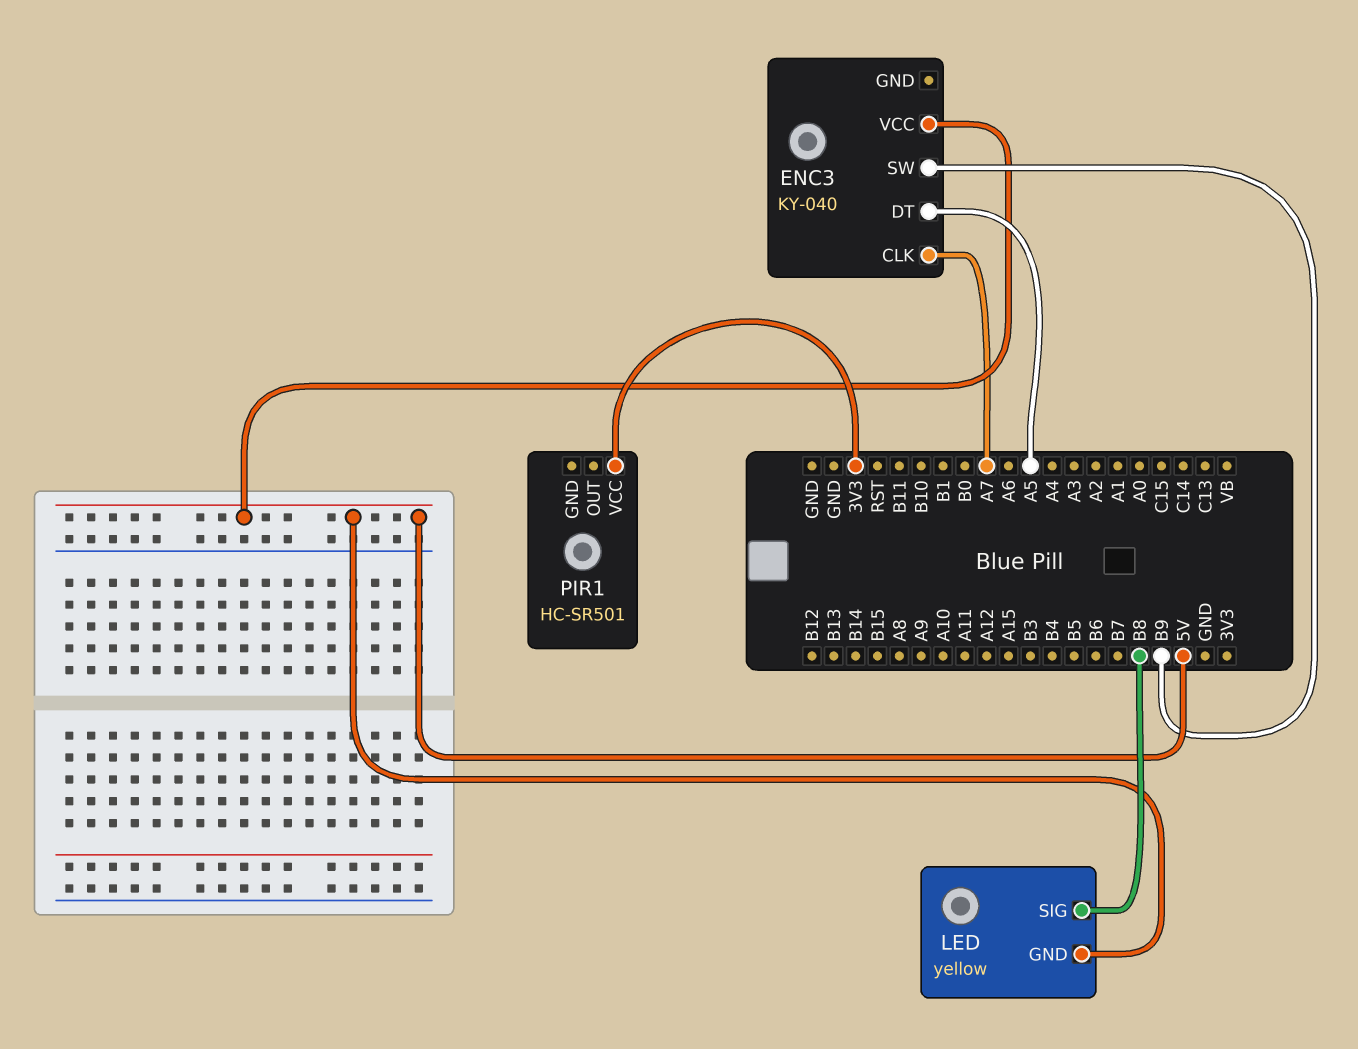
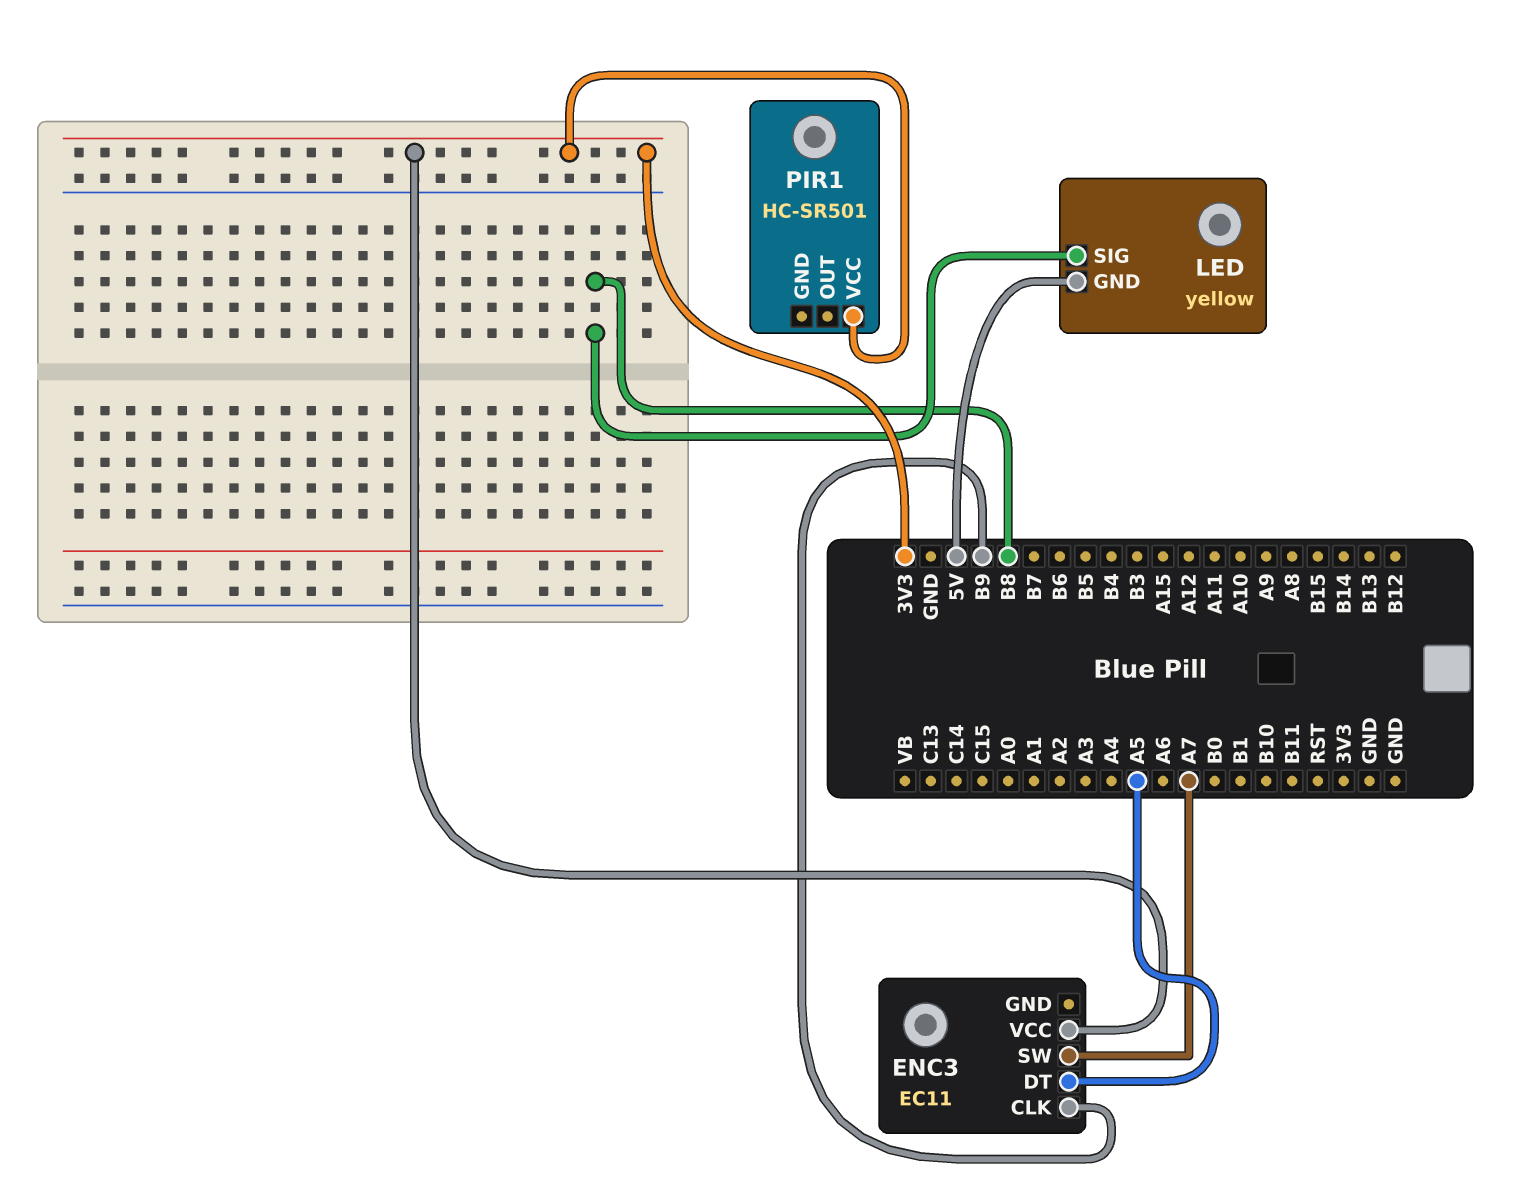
ENC3: KY-040 -> EC11
ENC3 pin CLK: A7 -> B9
ENC3 pin SW: B9 -> A7
ENC3 pin VCC: 5V -> 3V3

